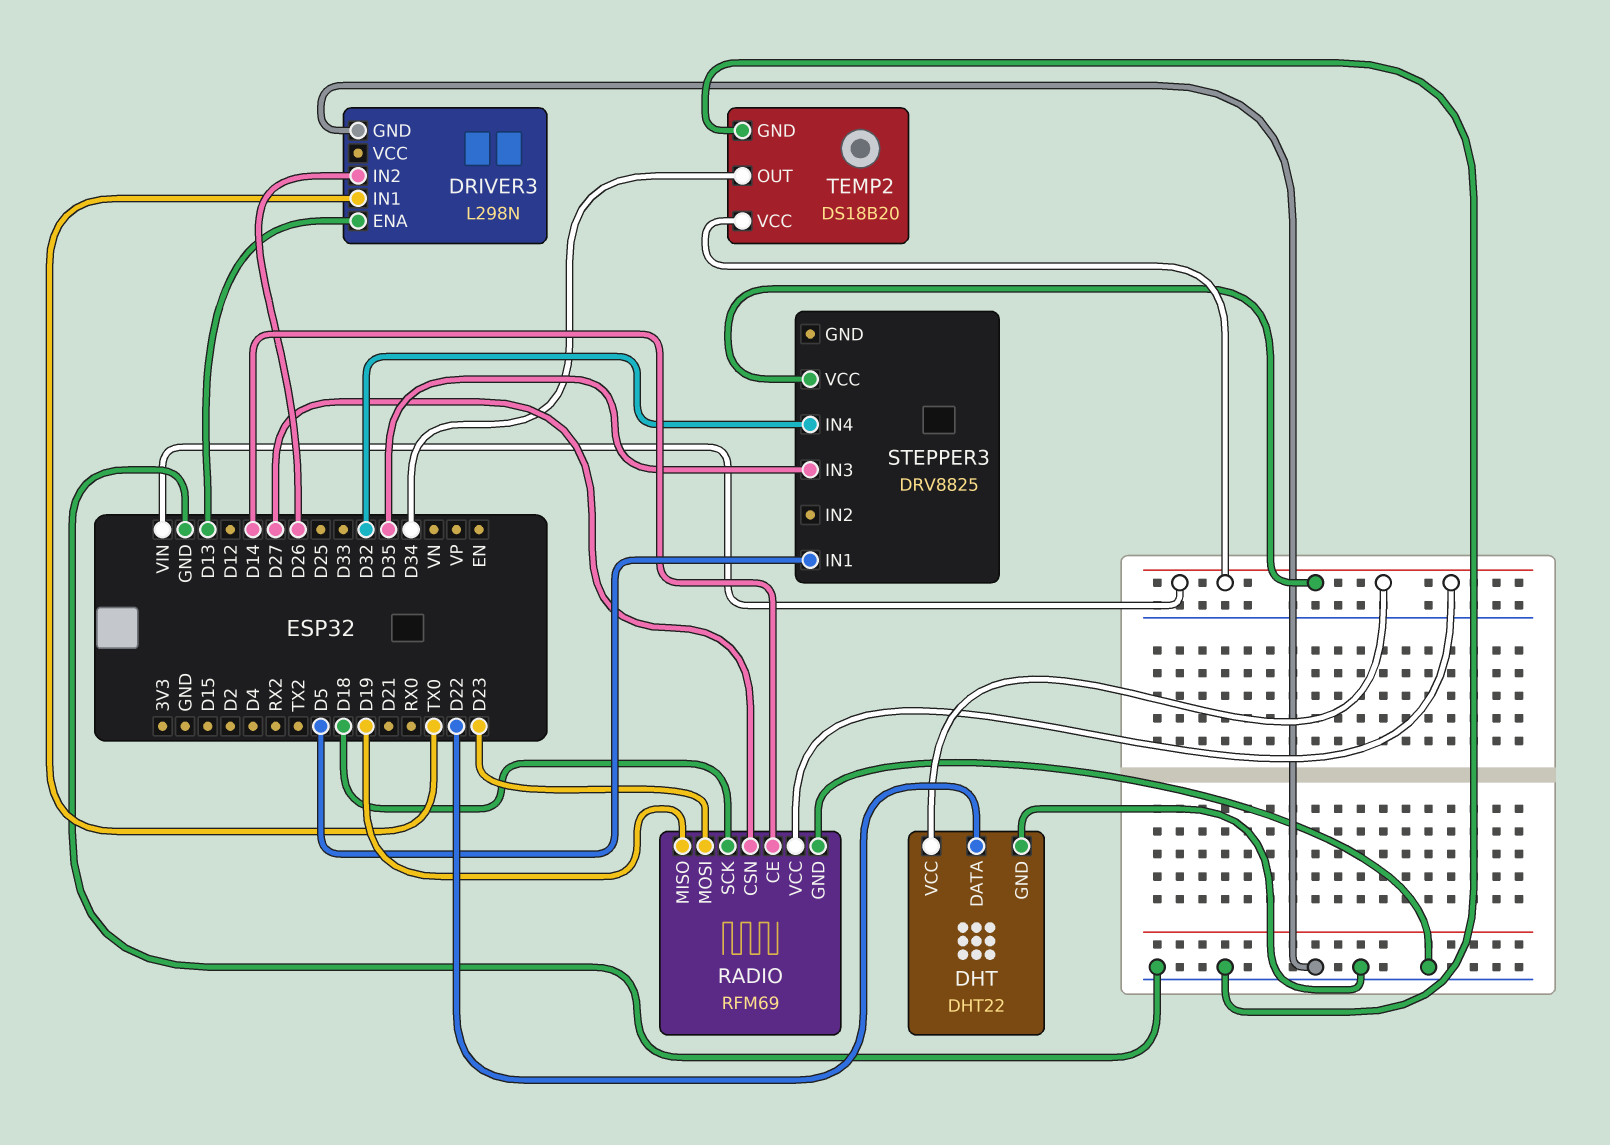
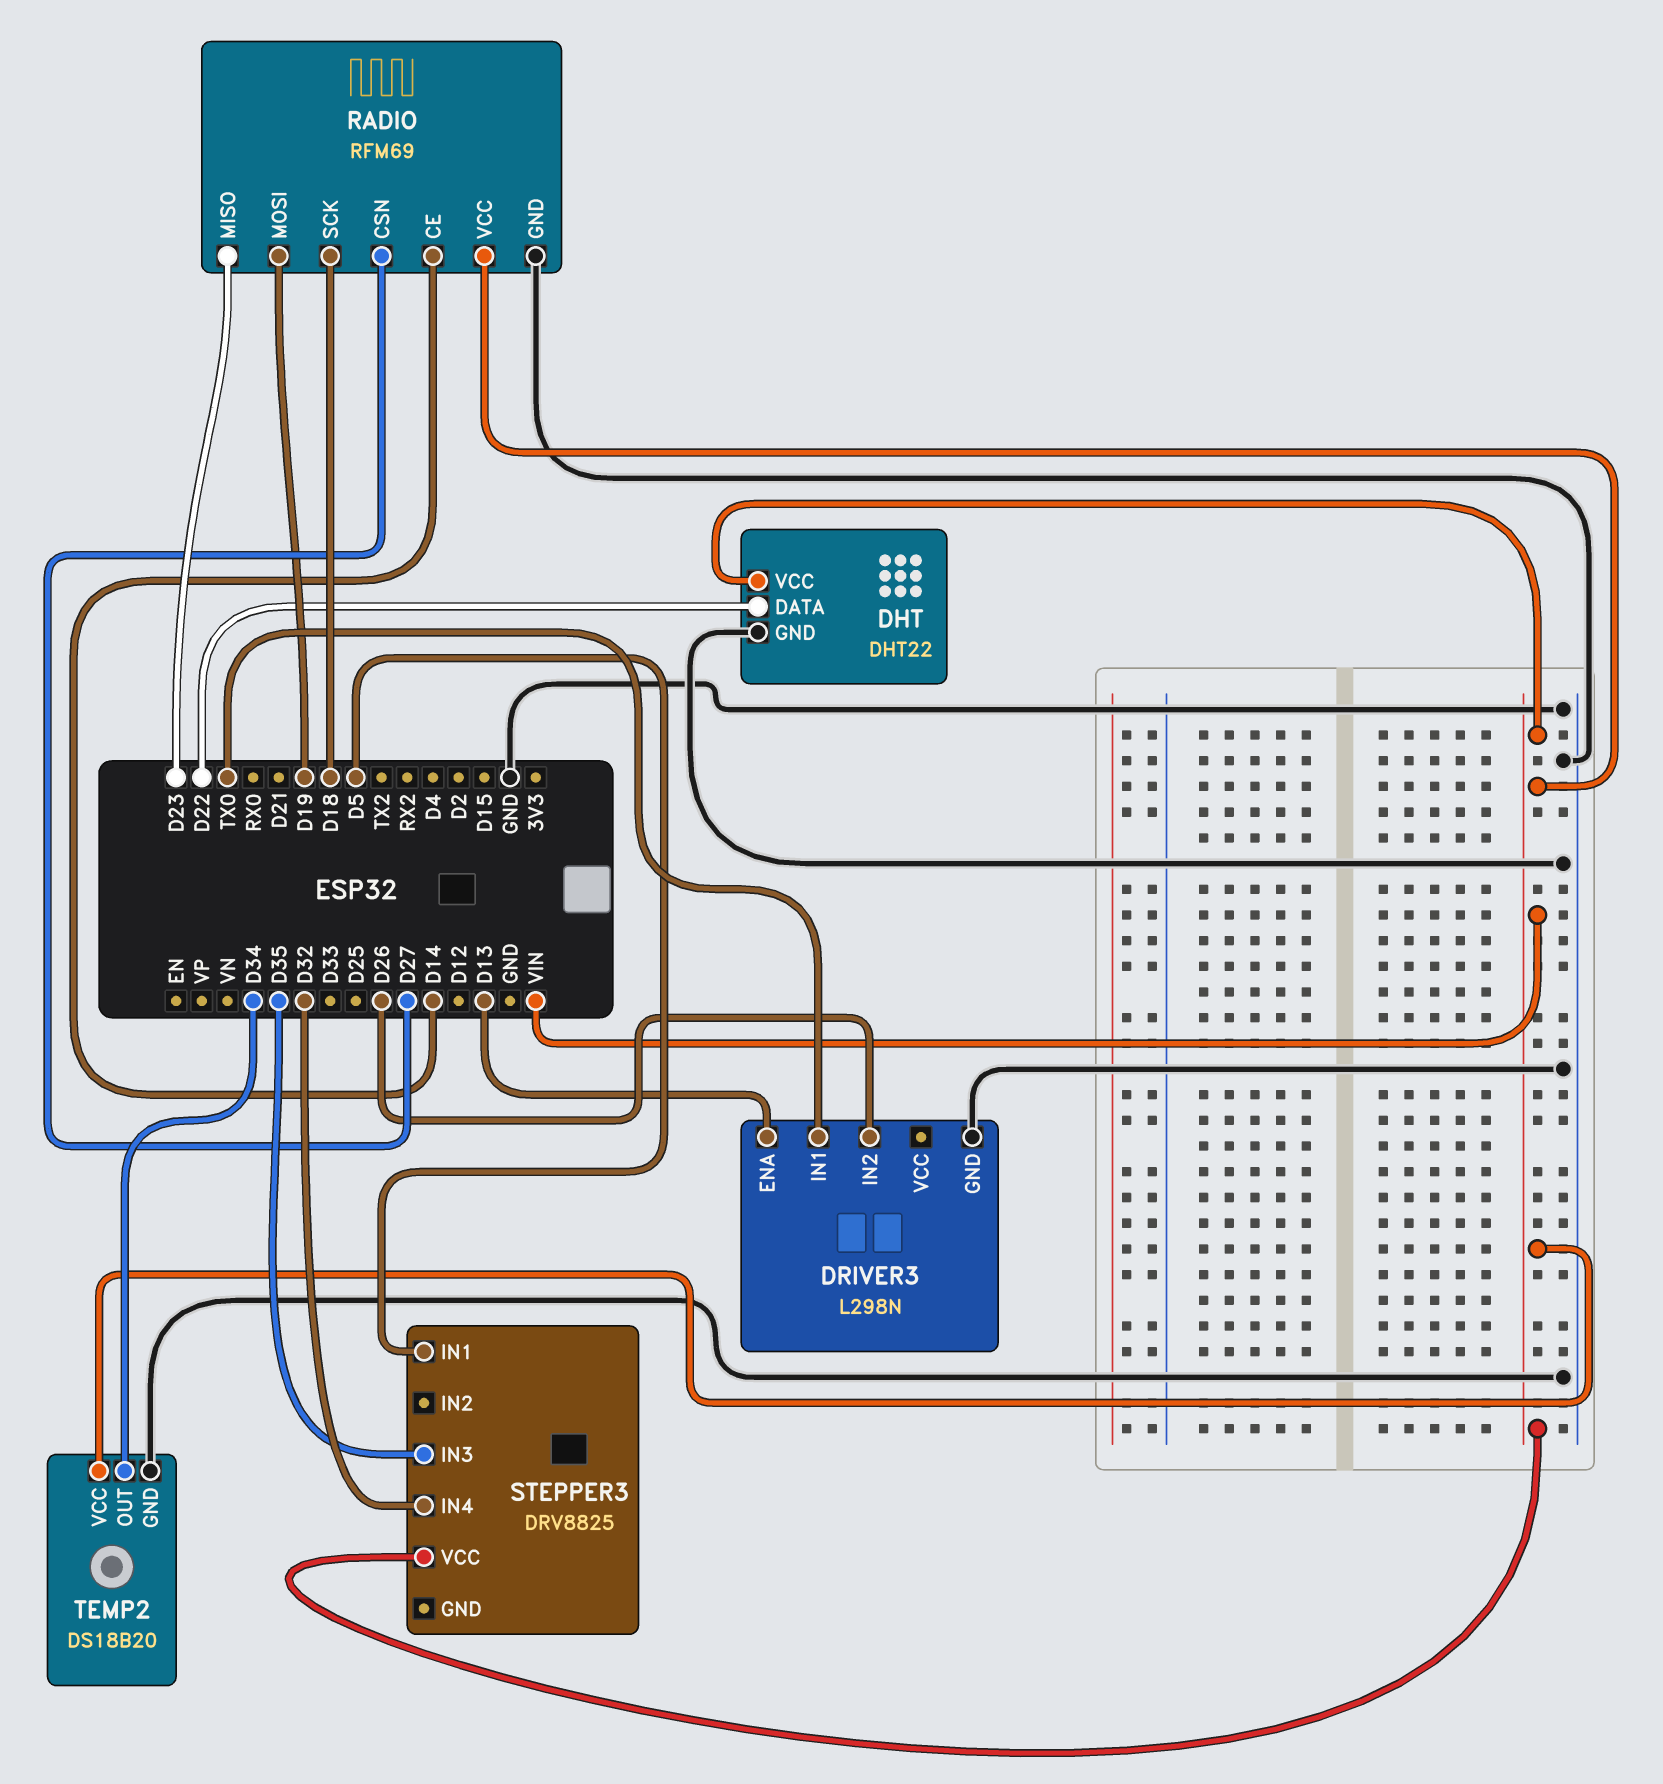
RADIO pin MISO: D19 -> D23
RADIO pin MOSI: D23 -> D19

